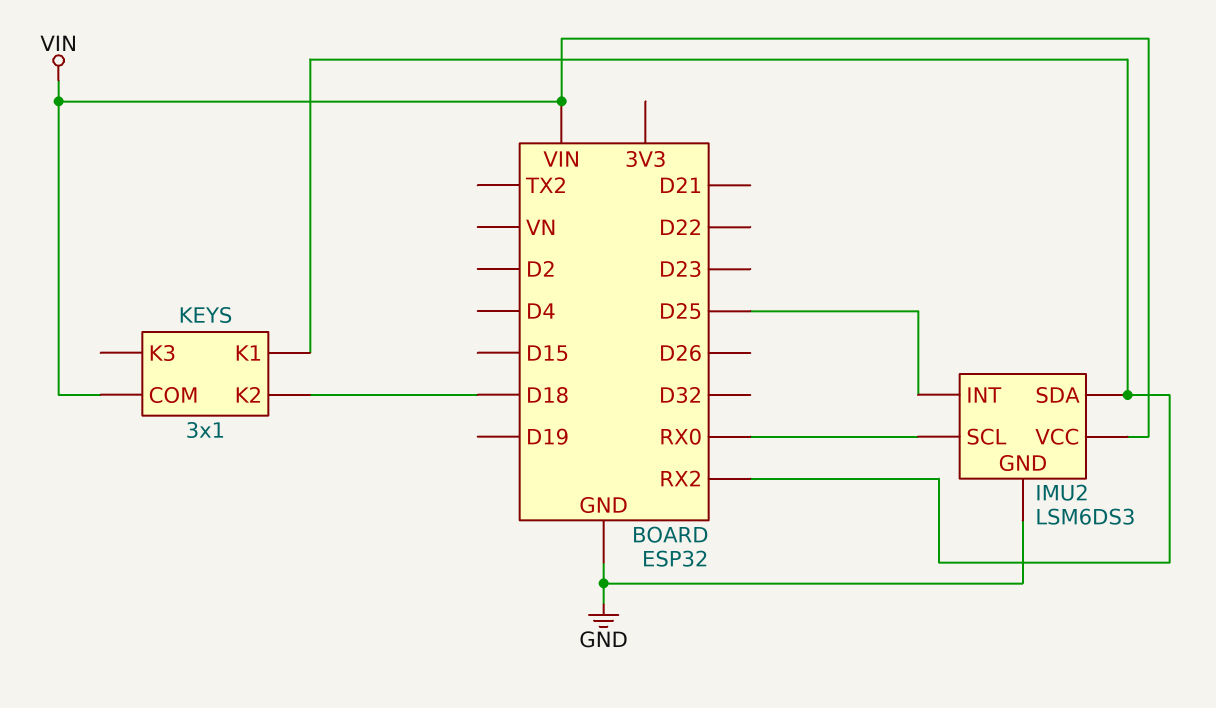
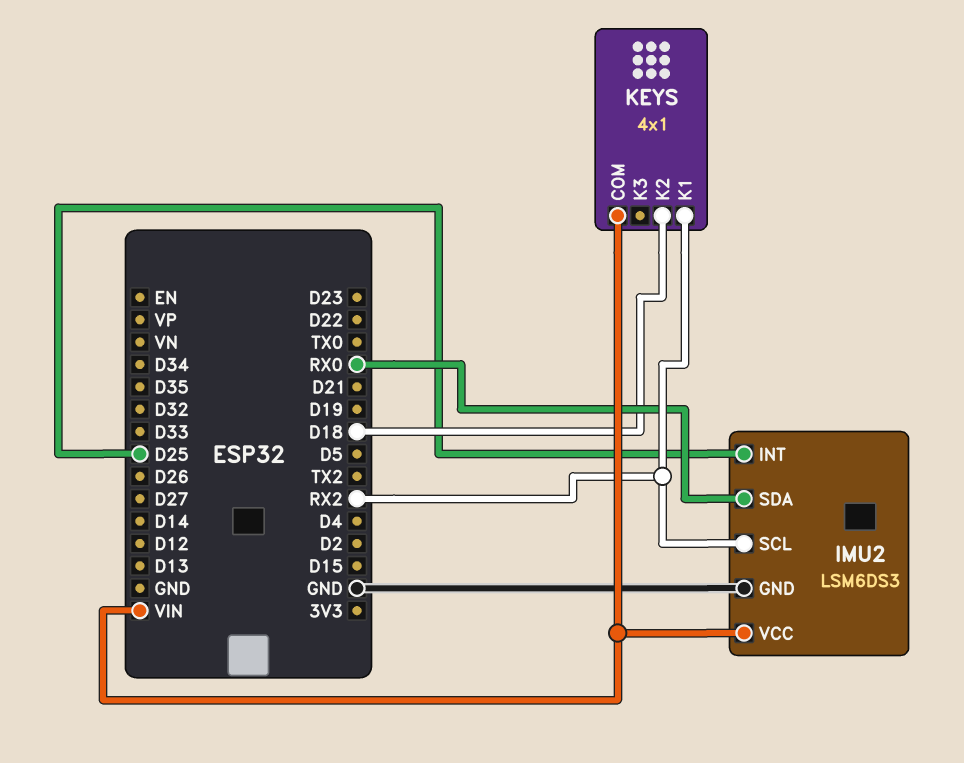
IMU2 pin SCL: RX0 -> RX2
IMU2 pin SDA: RX2 -> RX0
KEYS: 3x1 -> 4x1

